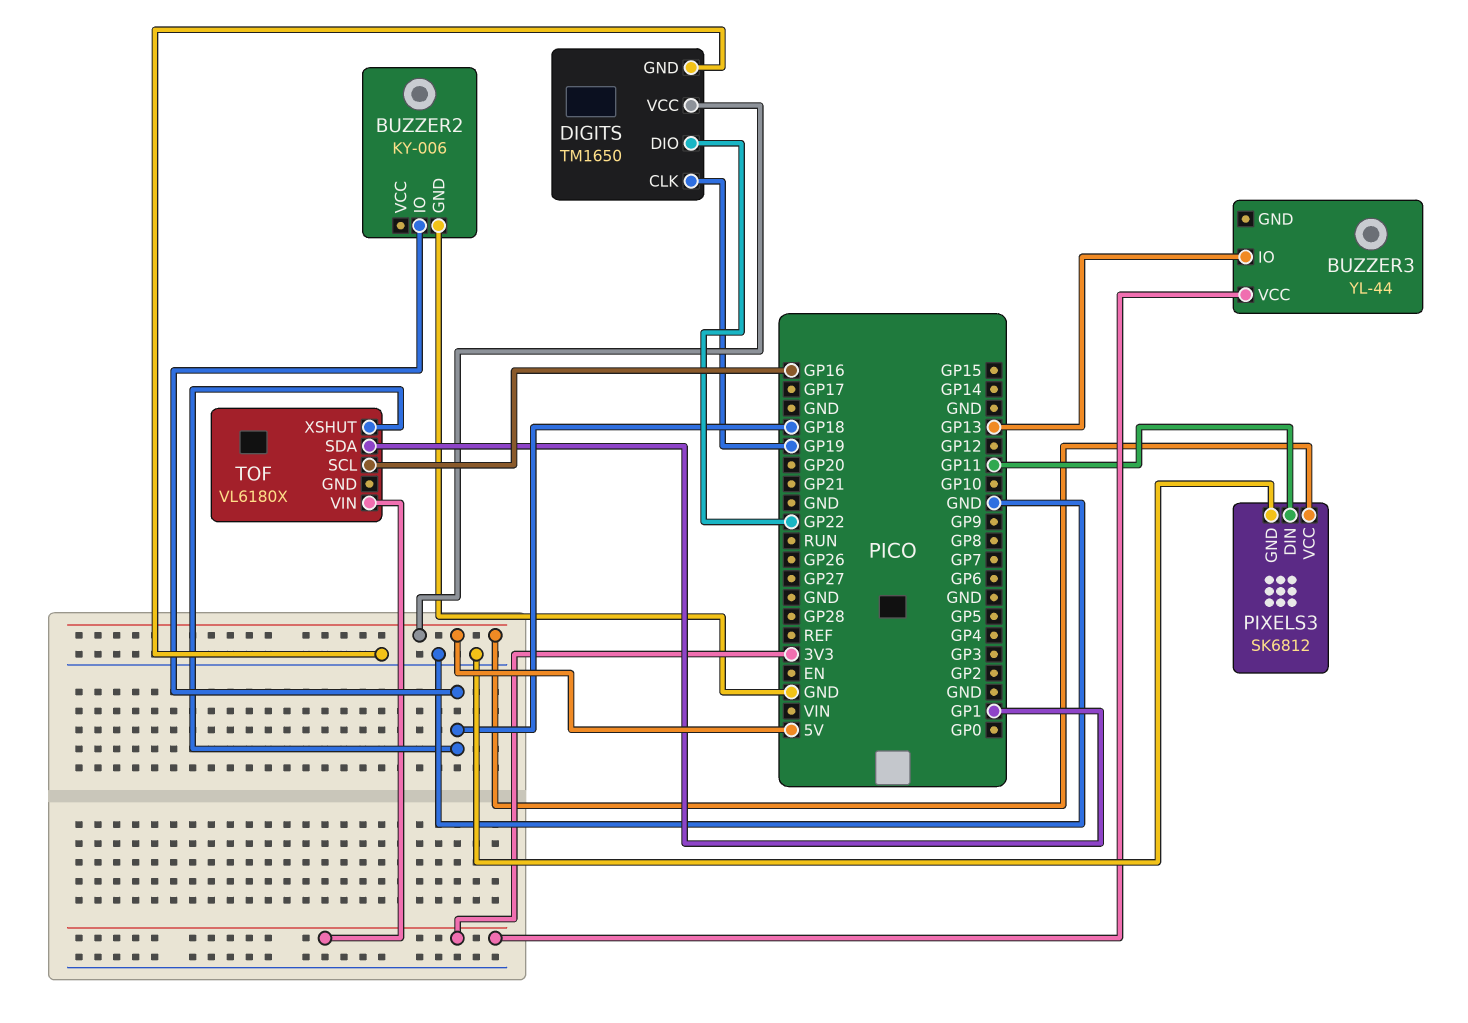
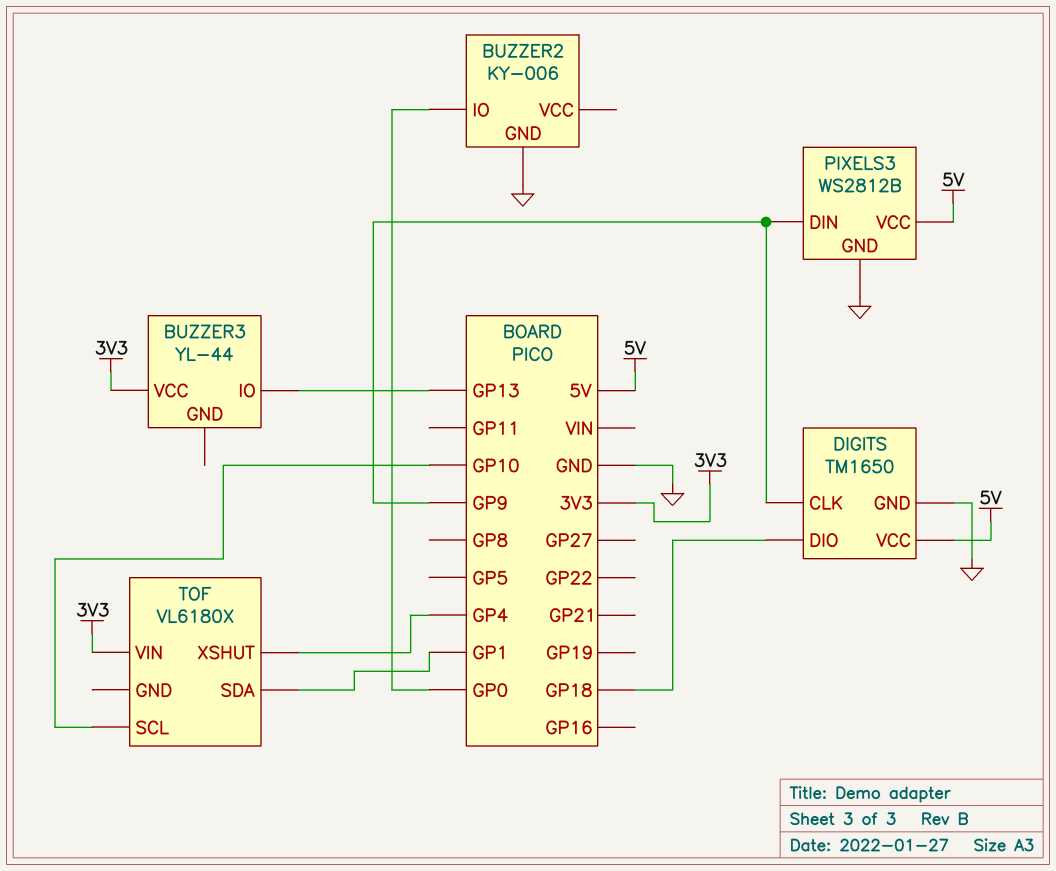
BUZZER2 pin IO: GP18 -> GP0
DIGITS pin CLK: GP19 -> GP9
DIGITS pin DIO: GP22 -> GP18
PIXELS3: SK6812 -> WS2812B
PIXELS3 pin DIN: GP11 -> GP9
TOF pin SCL: GP16 -> GP10
TOF pin XSHUT: GP18 -> GP4

